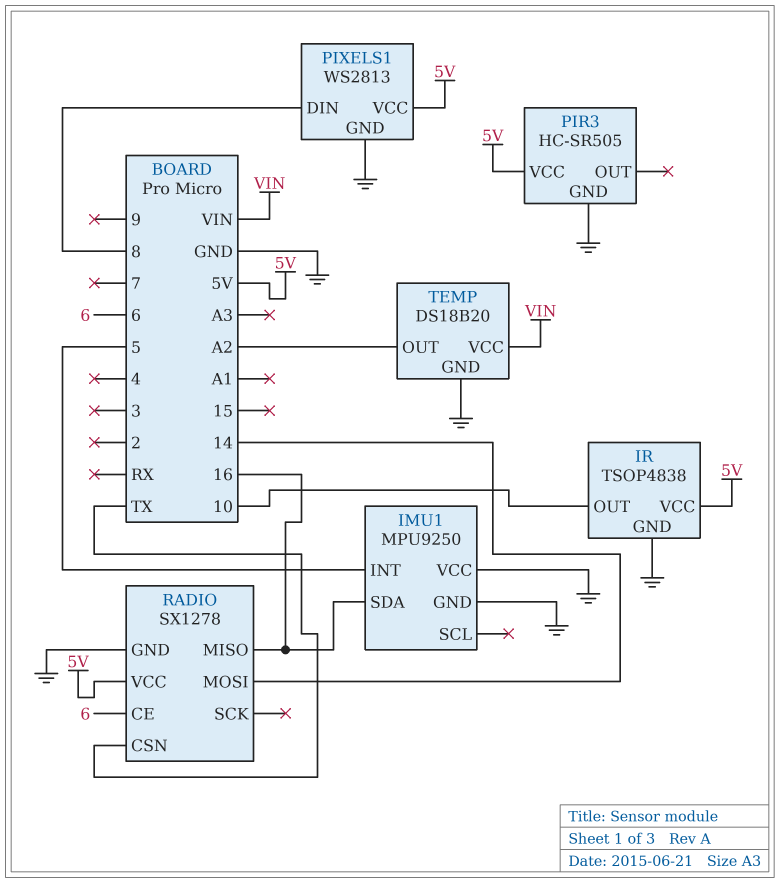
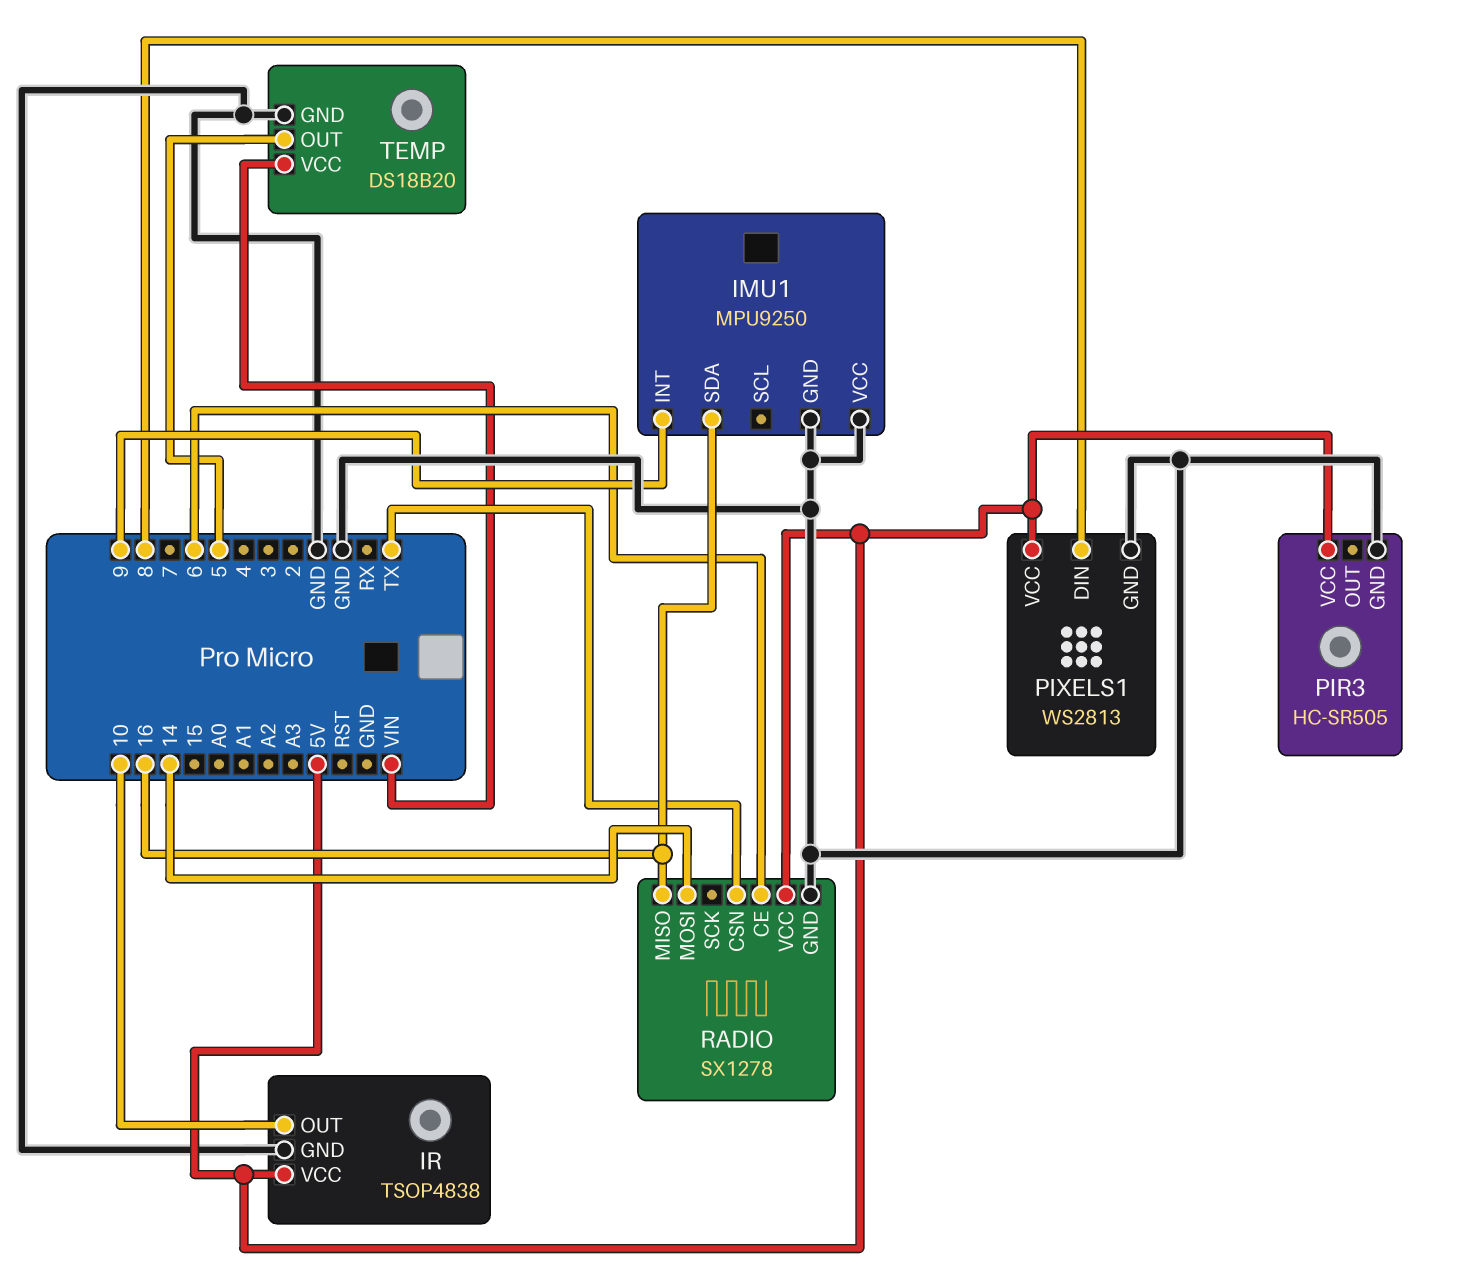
IMU1 pin INT: 5 -> 9
TEMP pin OUT: A2 -> 5

